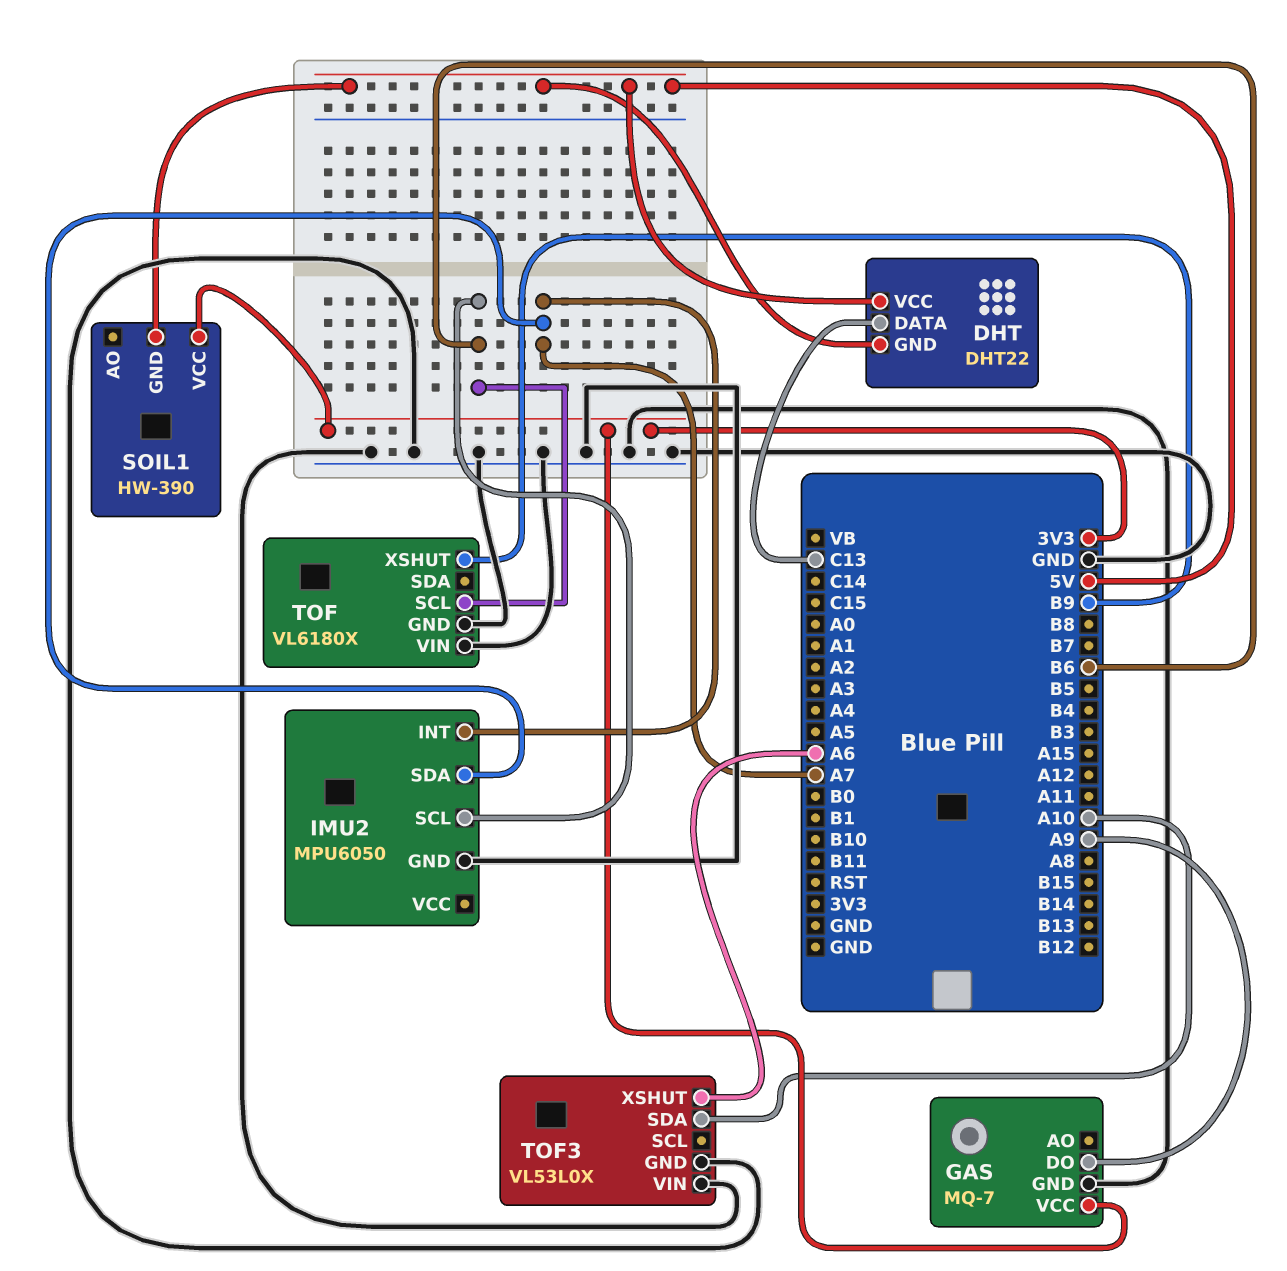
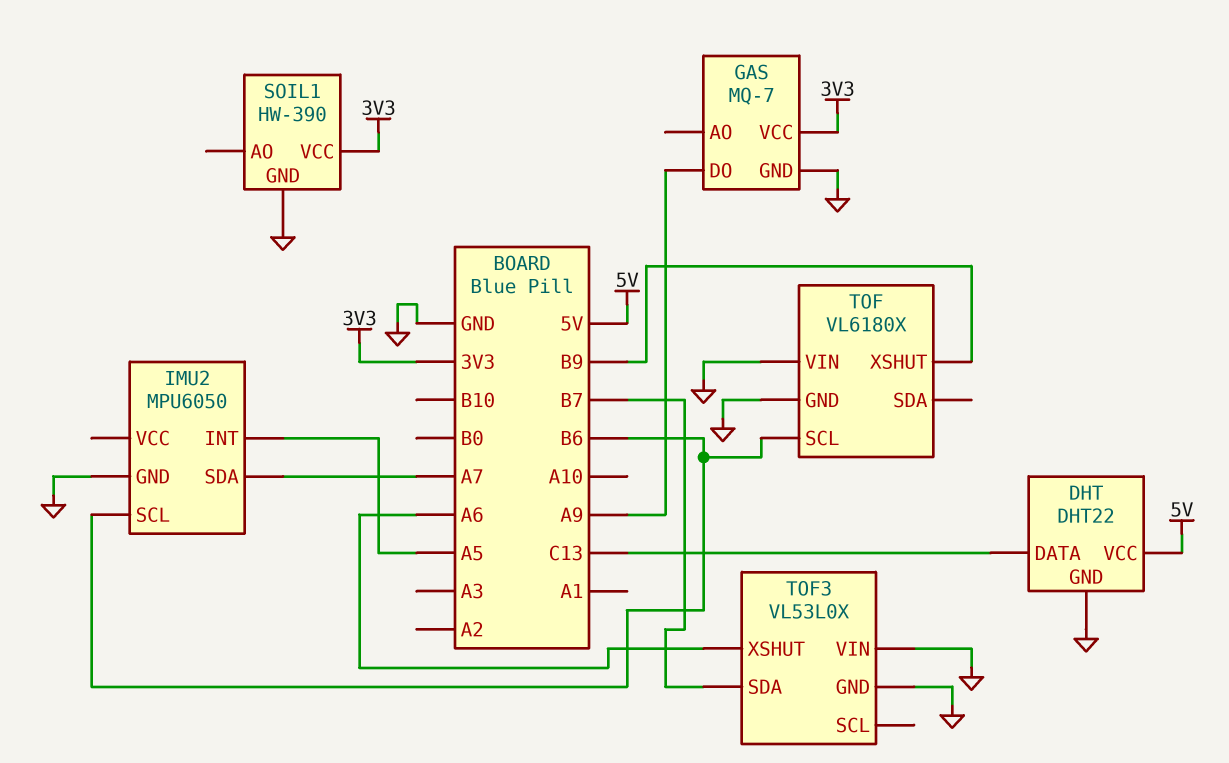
DHT pin GND: 5V -> GND
IMU2 pin INT: A7 -> A5
SOIL1 pin GND: 5V -> GND
TOF3 pin SDA: A10 -> B7

